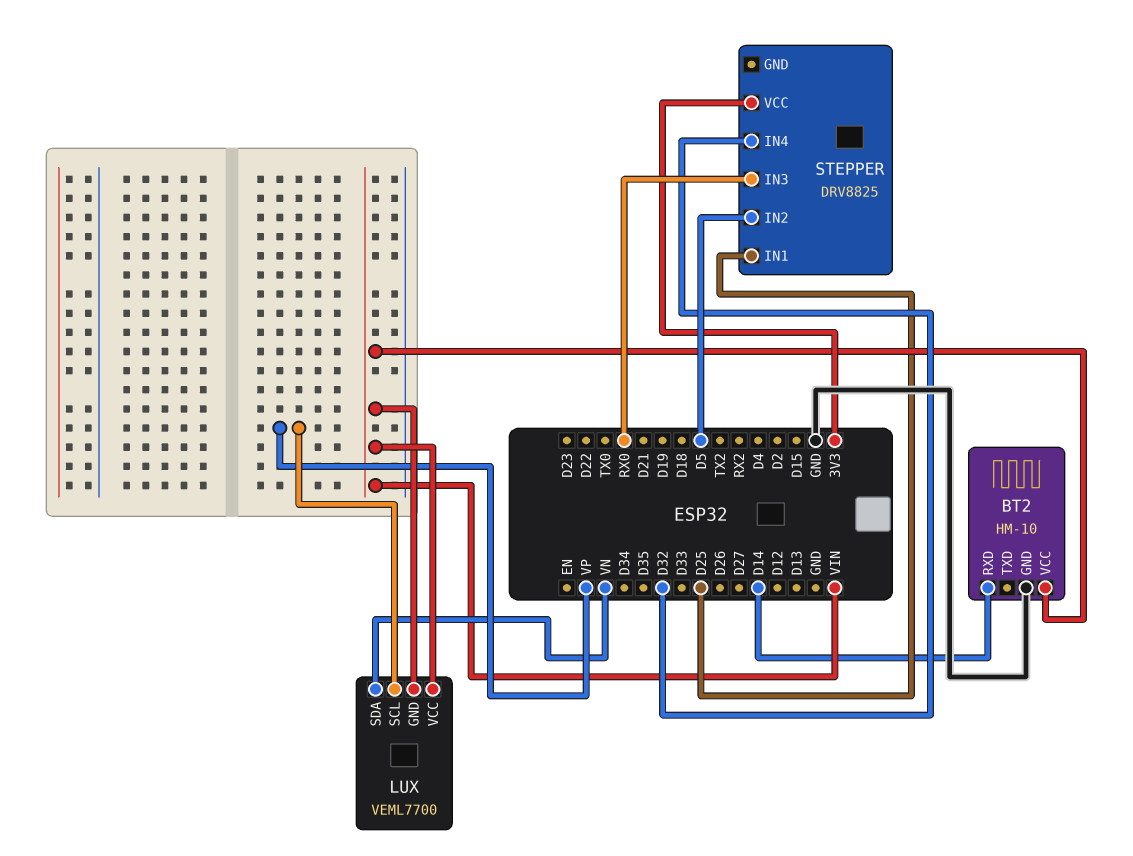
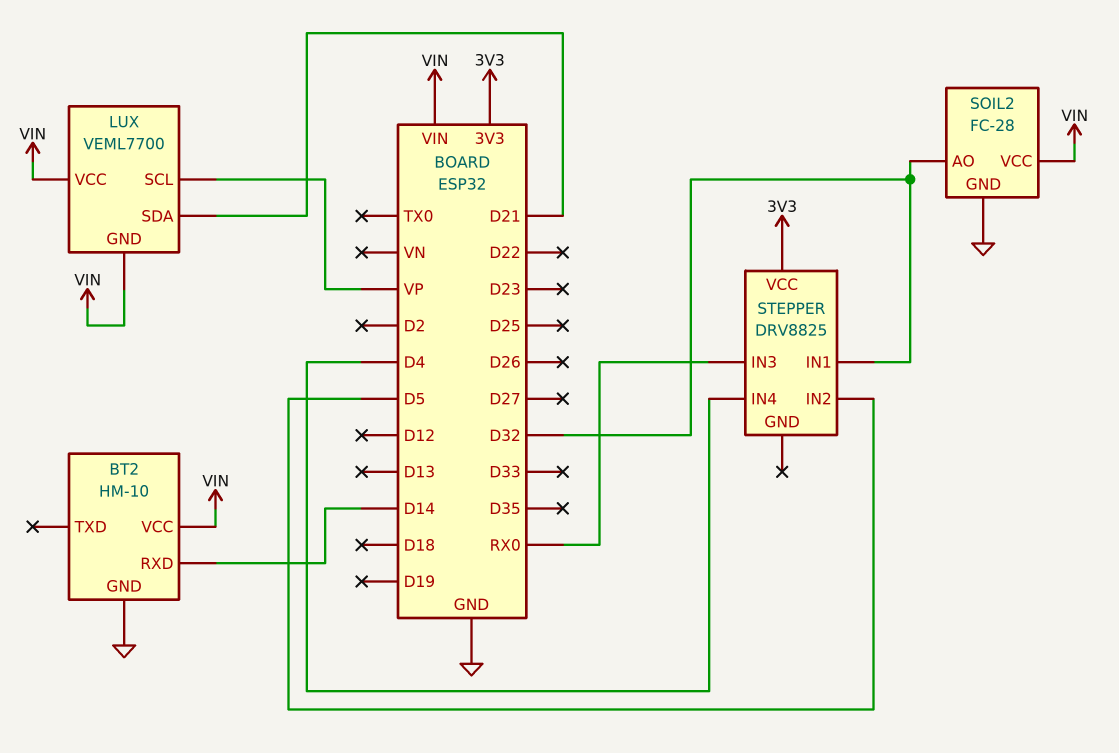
LUX pin SDA: VN -> D21
SOIL2: none -> FC-28
SOIL2 pin AO: none -> D32
SOIL2 pin GND: none -> GND
SOIL2 pin VCC: none -> VIN
STEPPER pin IN1: D25 -> D32
STEPPER pin IN4: D32 -> D4

